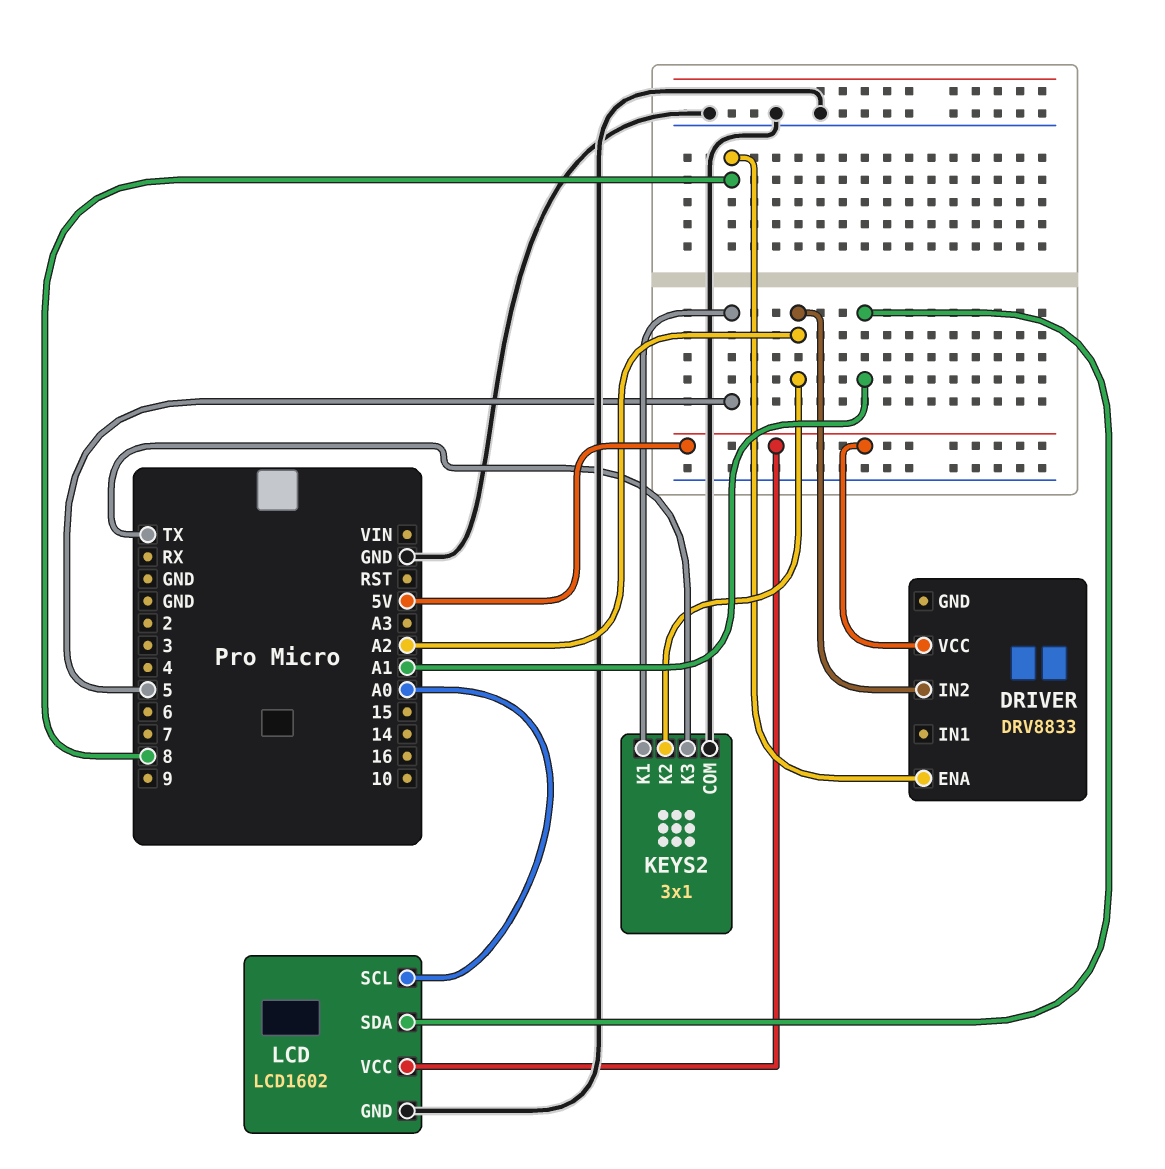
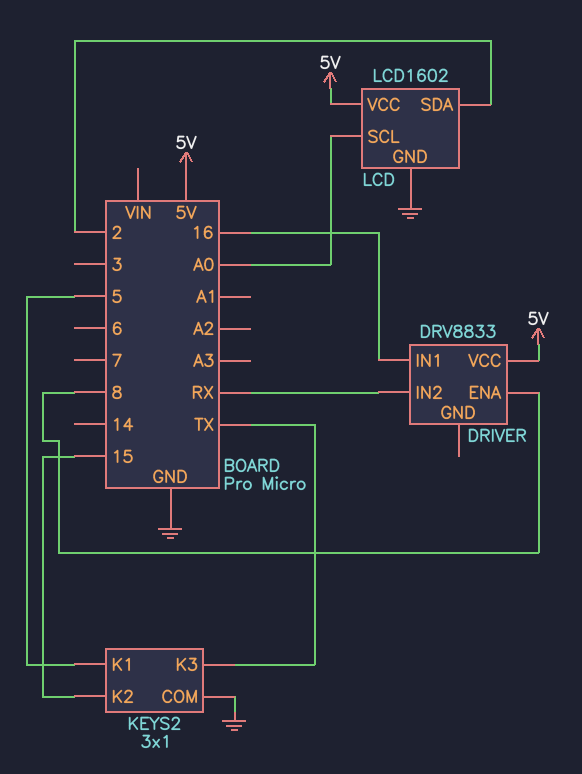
DRIVER pin IN1: none -> 16
DRIVER pin IN2: A2 -> RX
KEYS2 pin K2: A2 -> 15
LCD pin SDA: A1 -> 2

